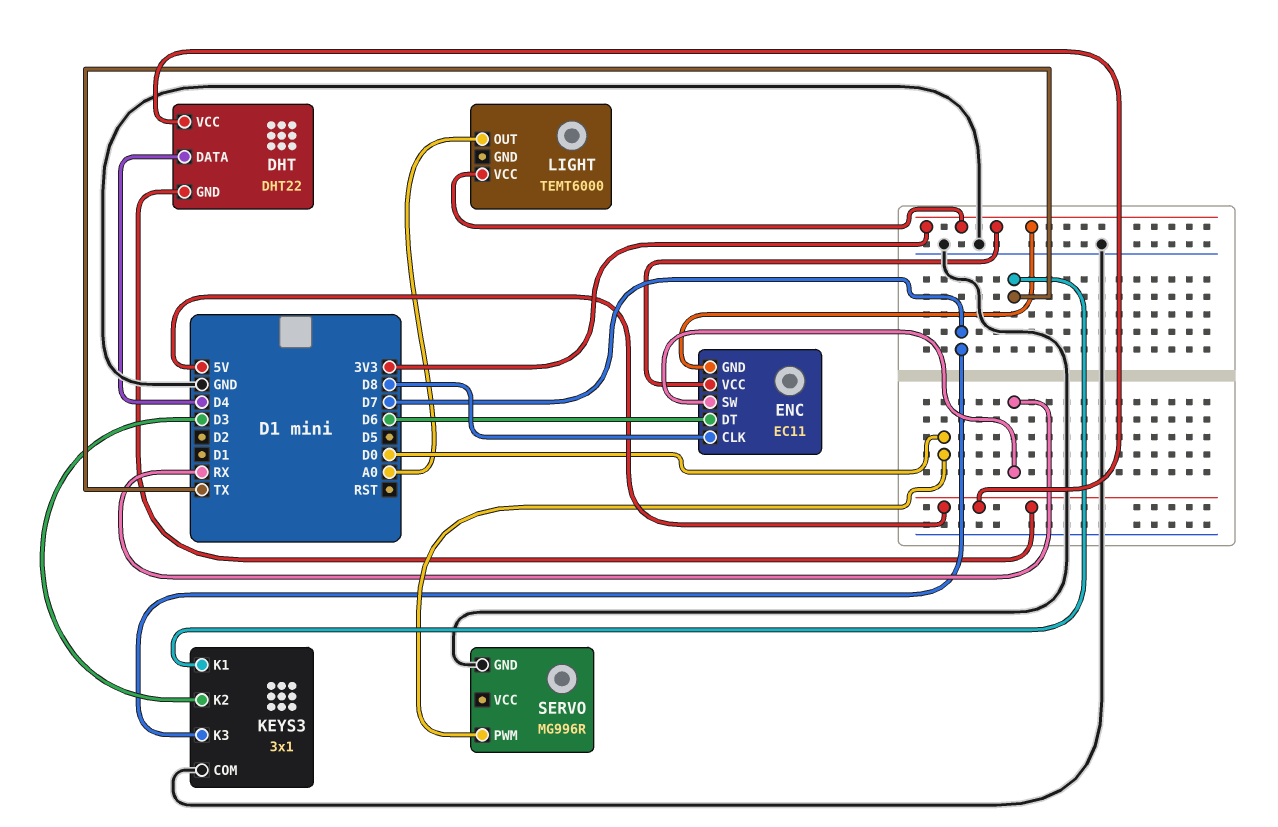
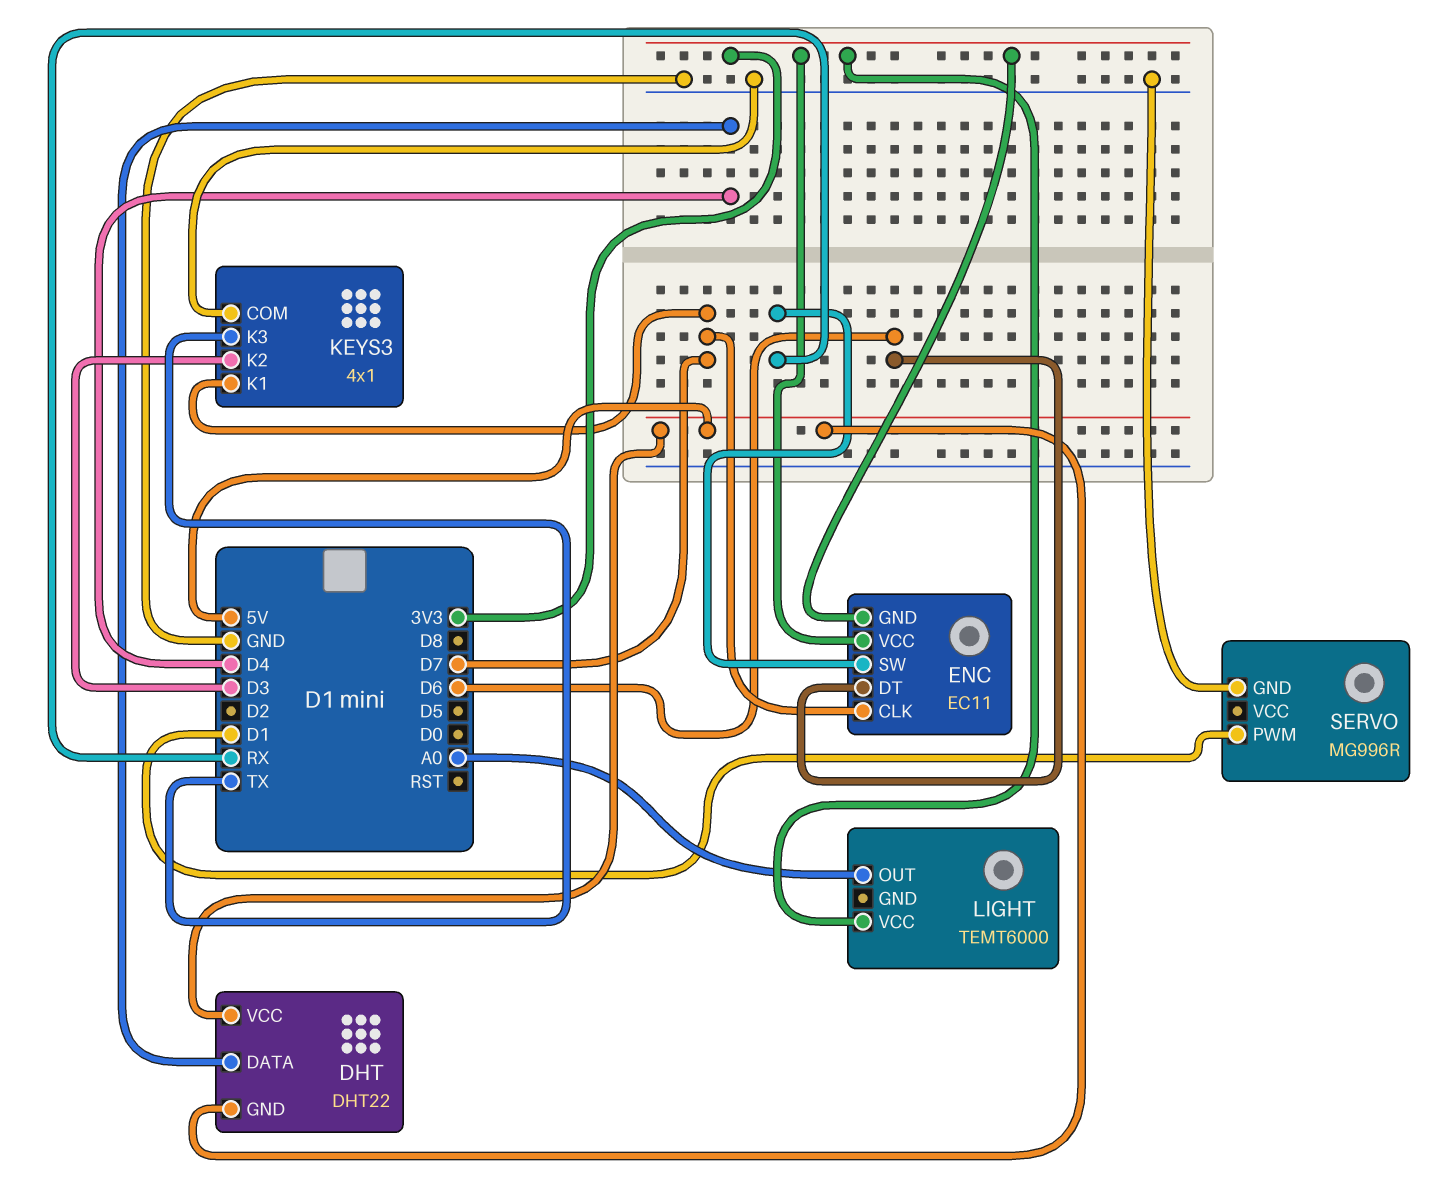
ENC pin CLK: D8 -> D7
KEYS3: 3x1 -> 4x1
KEYS3 pin K1: TX -> D7
KEYS3 pin K3: D7 -> TX
SERVO pin PWM: D0 -> D1

